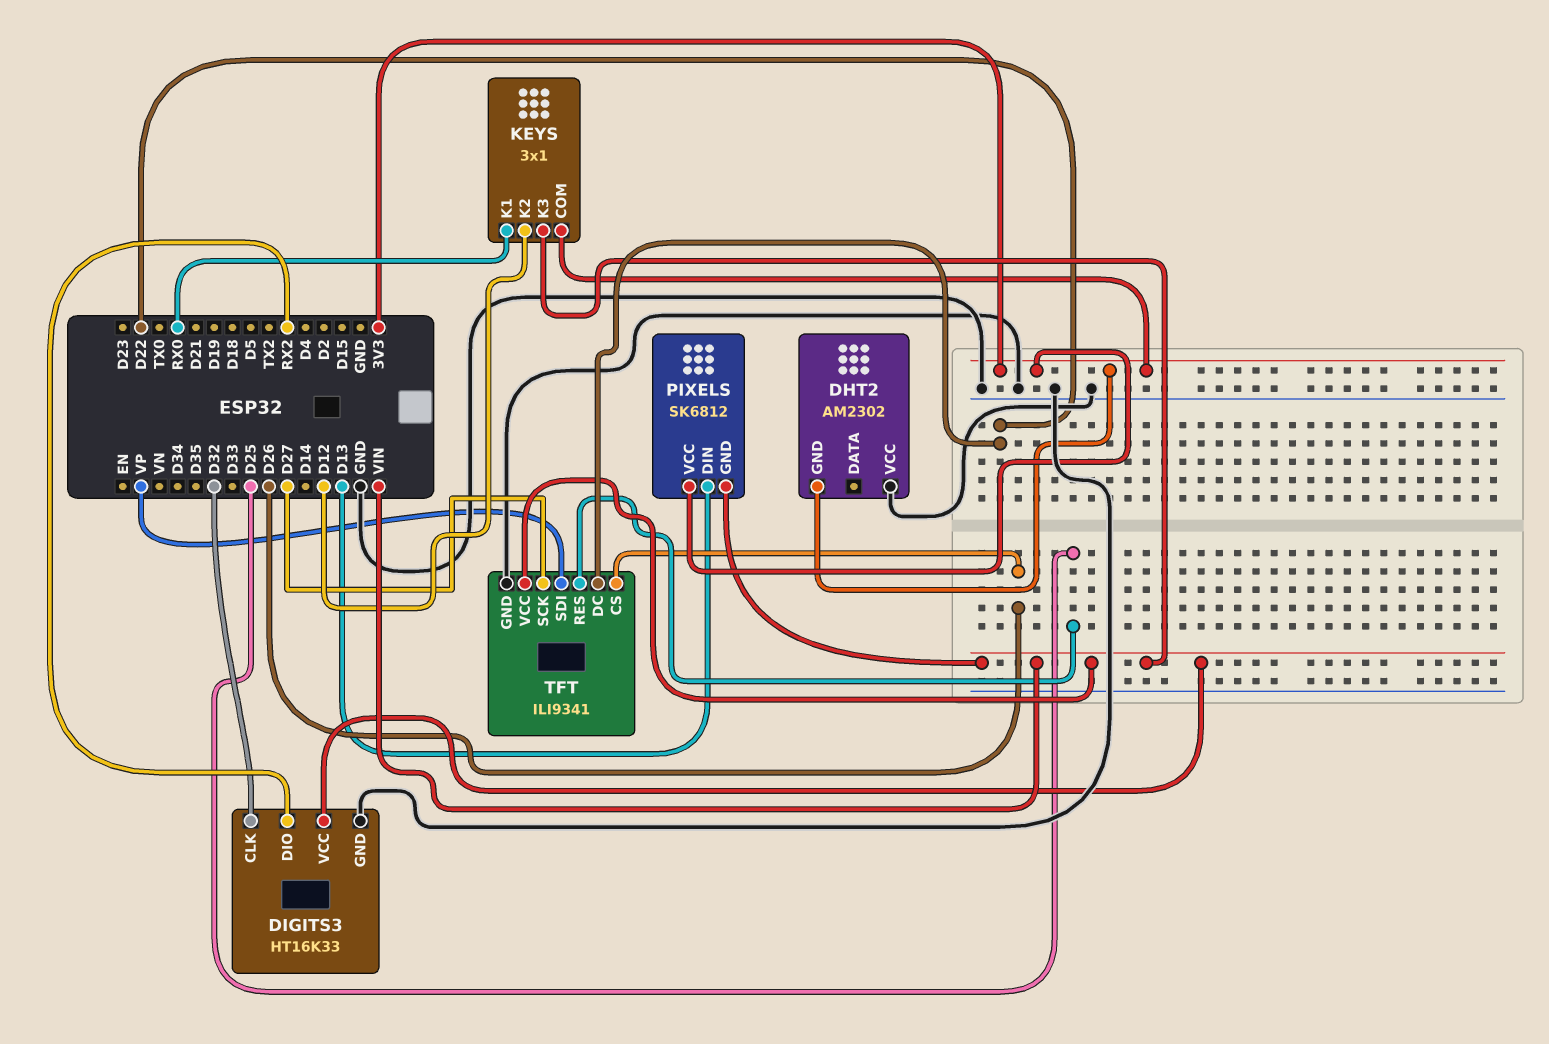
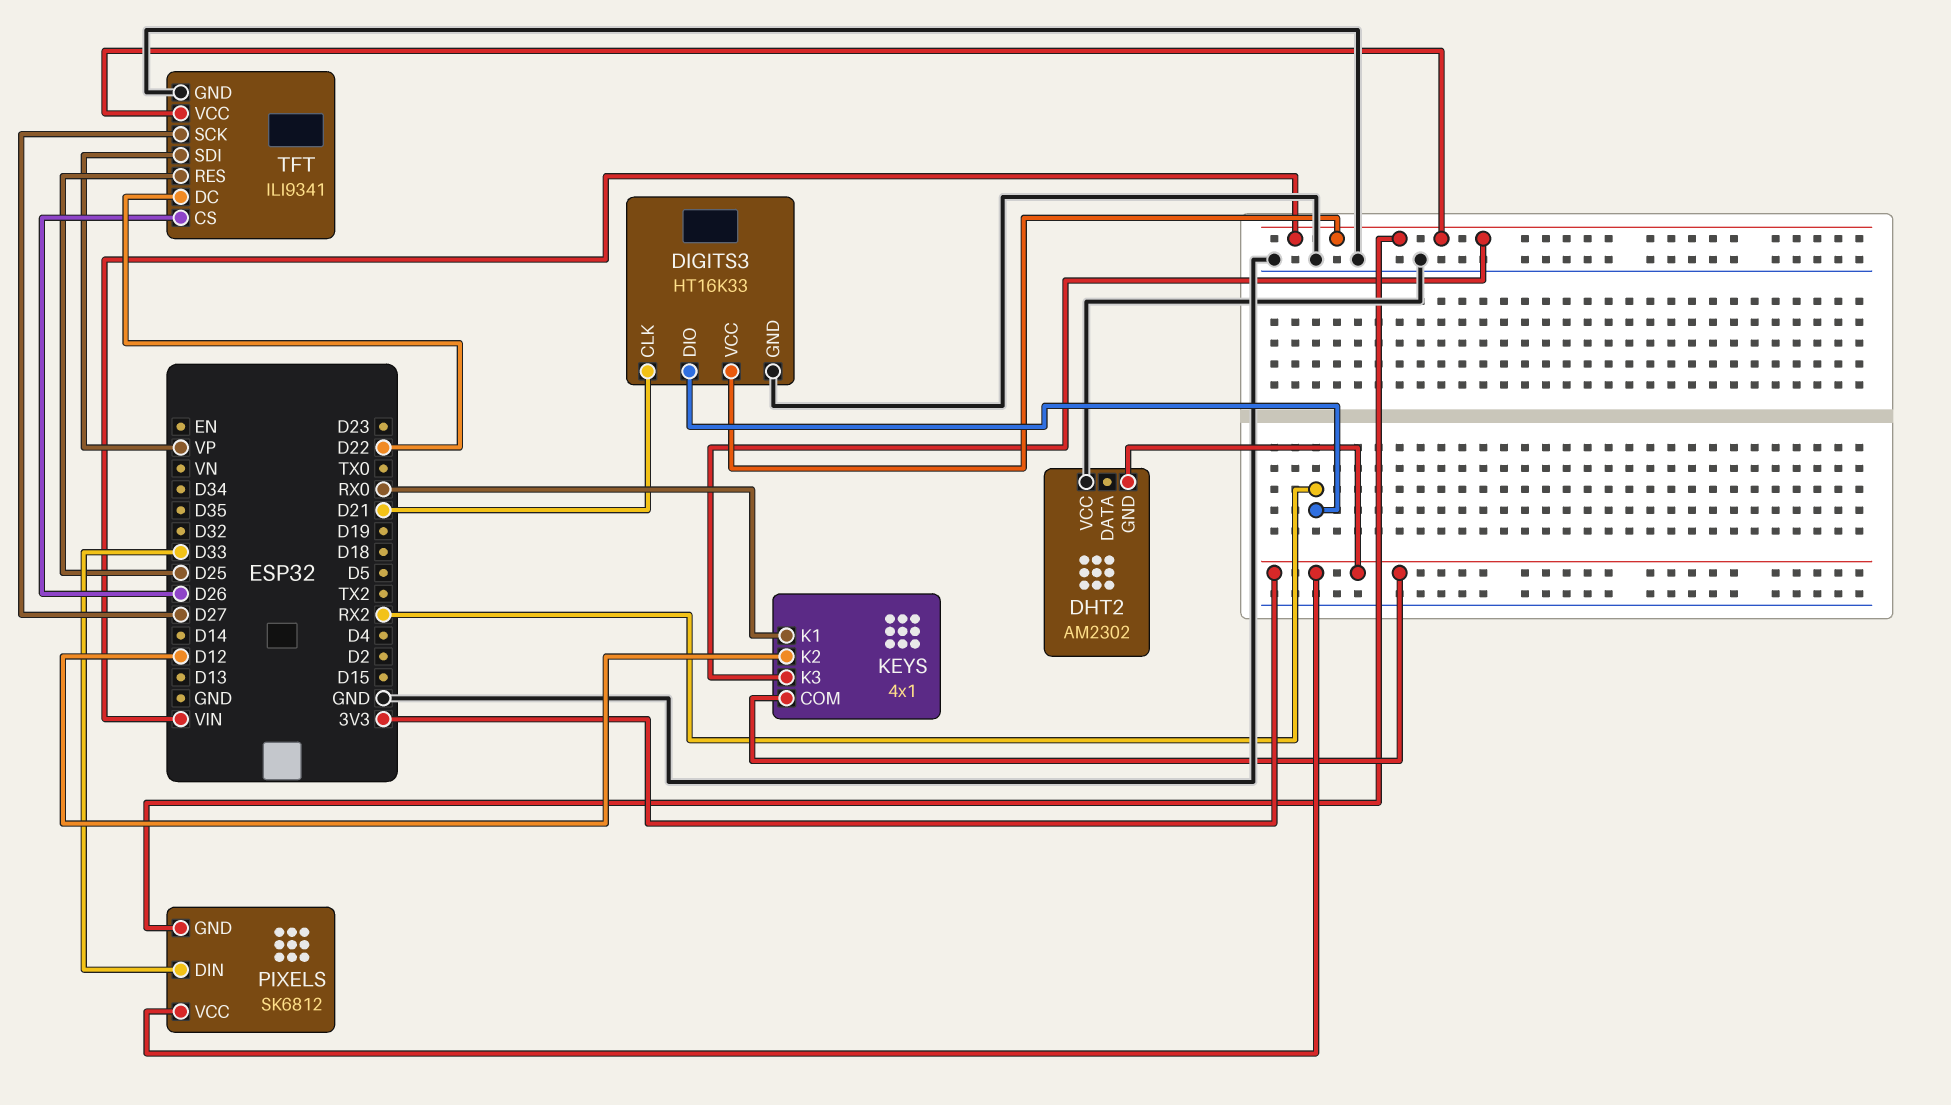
DIGITS3 pin CLK: D32 -> D21
KEYS: 3x1 -> 4x1
PIXELS pin DIN: D13 -> D33

